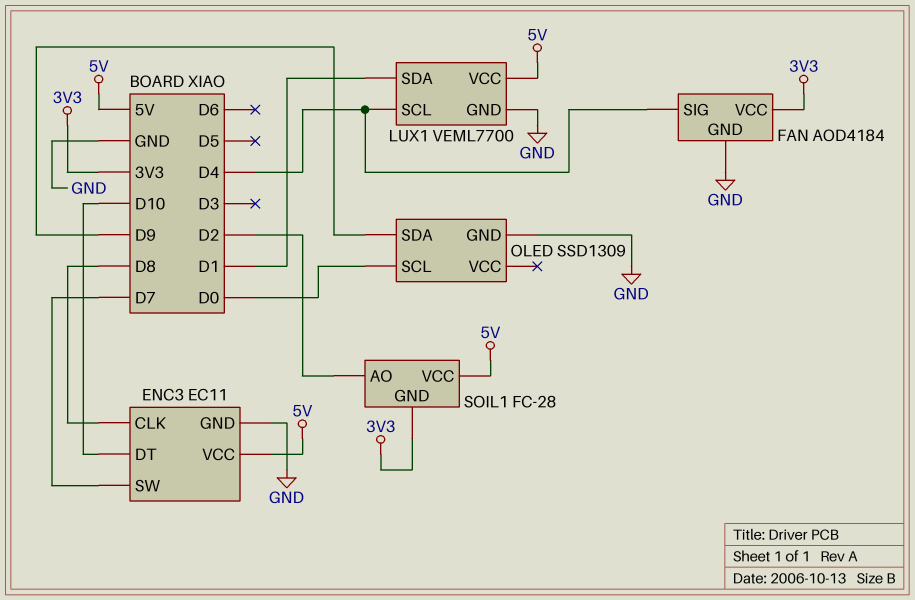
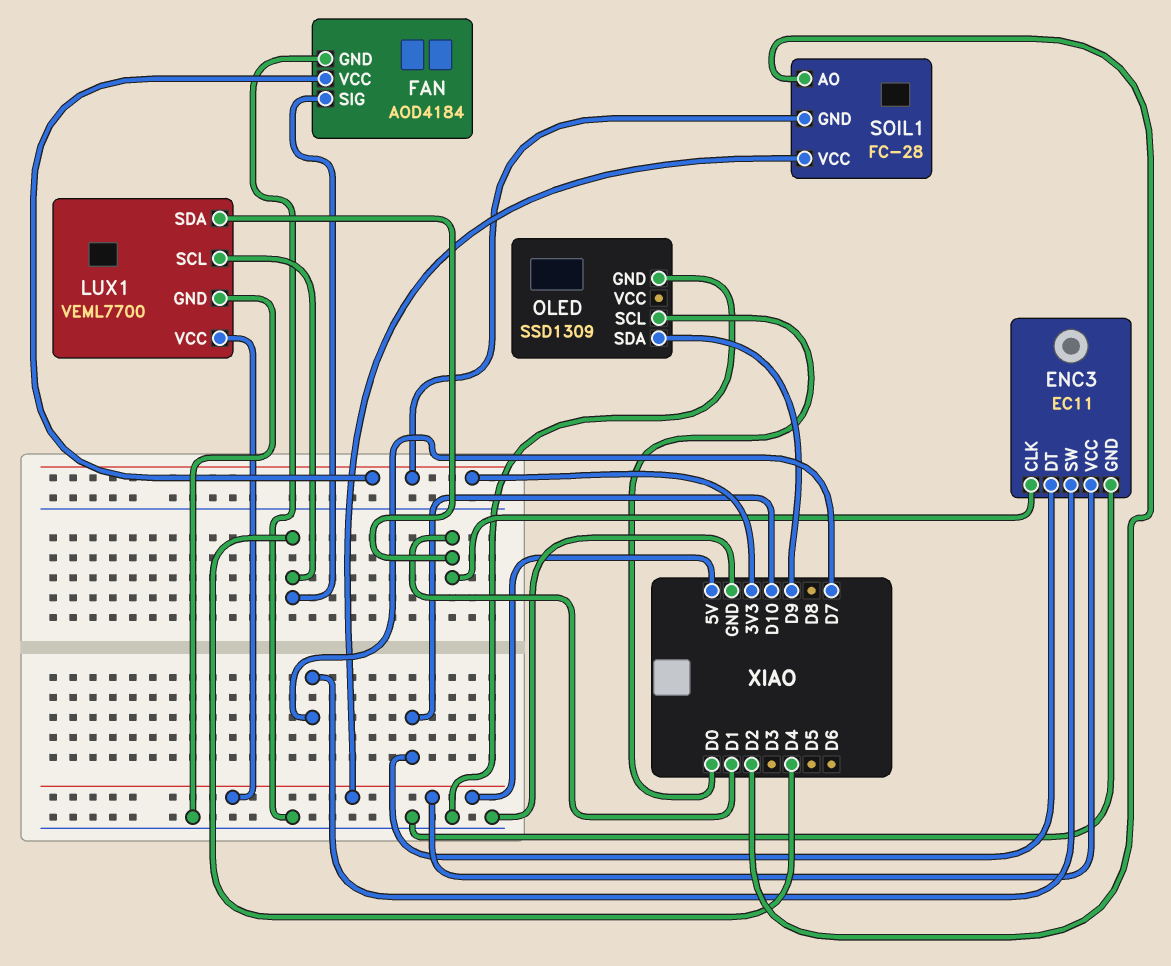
ENC3 pin CLK: D8 -> D1

